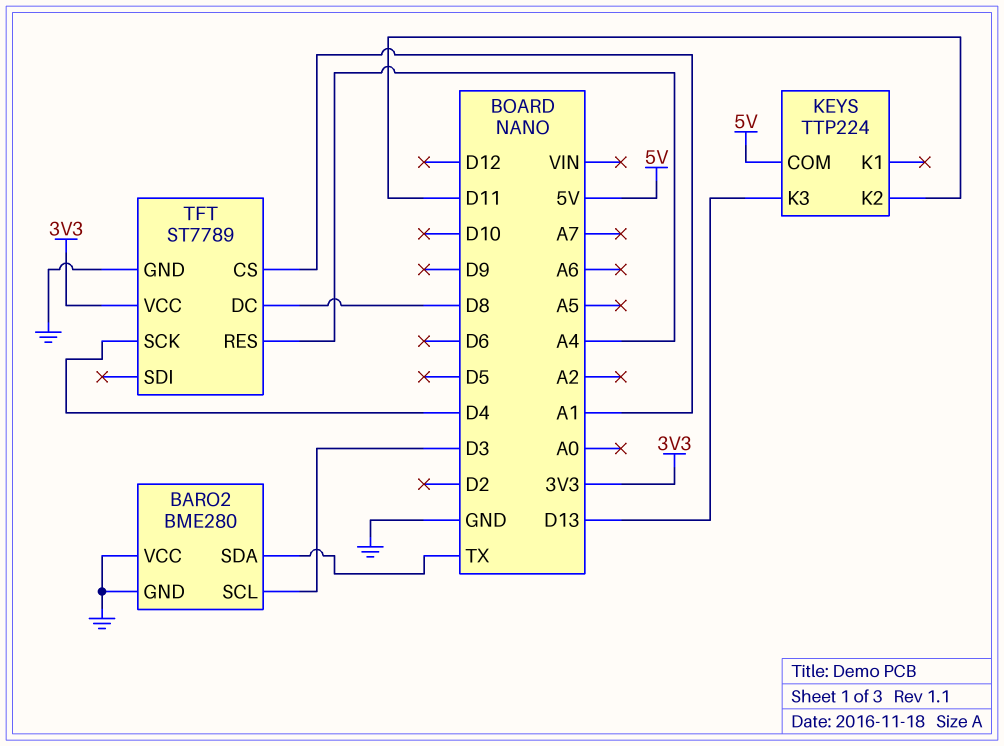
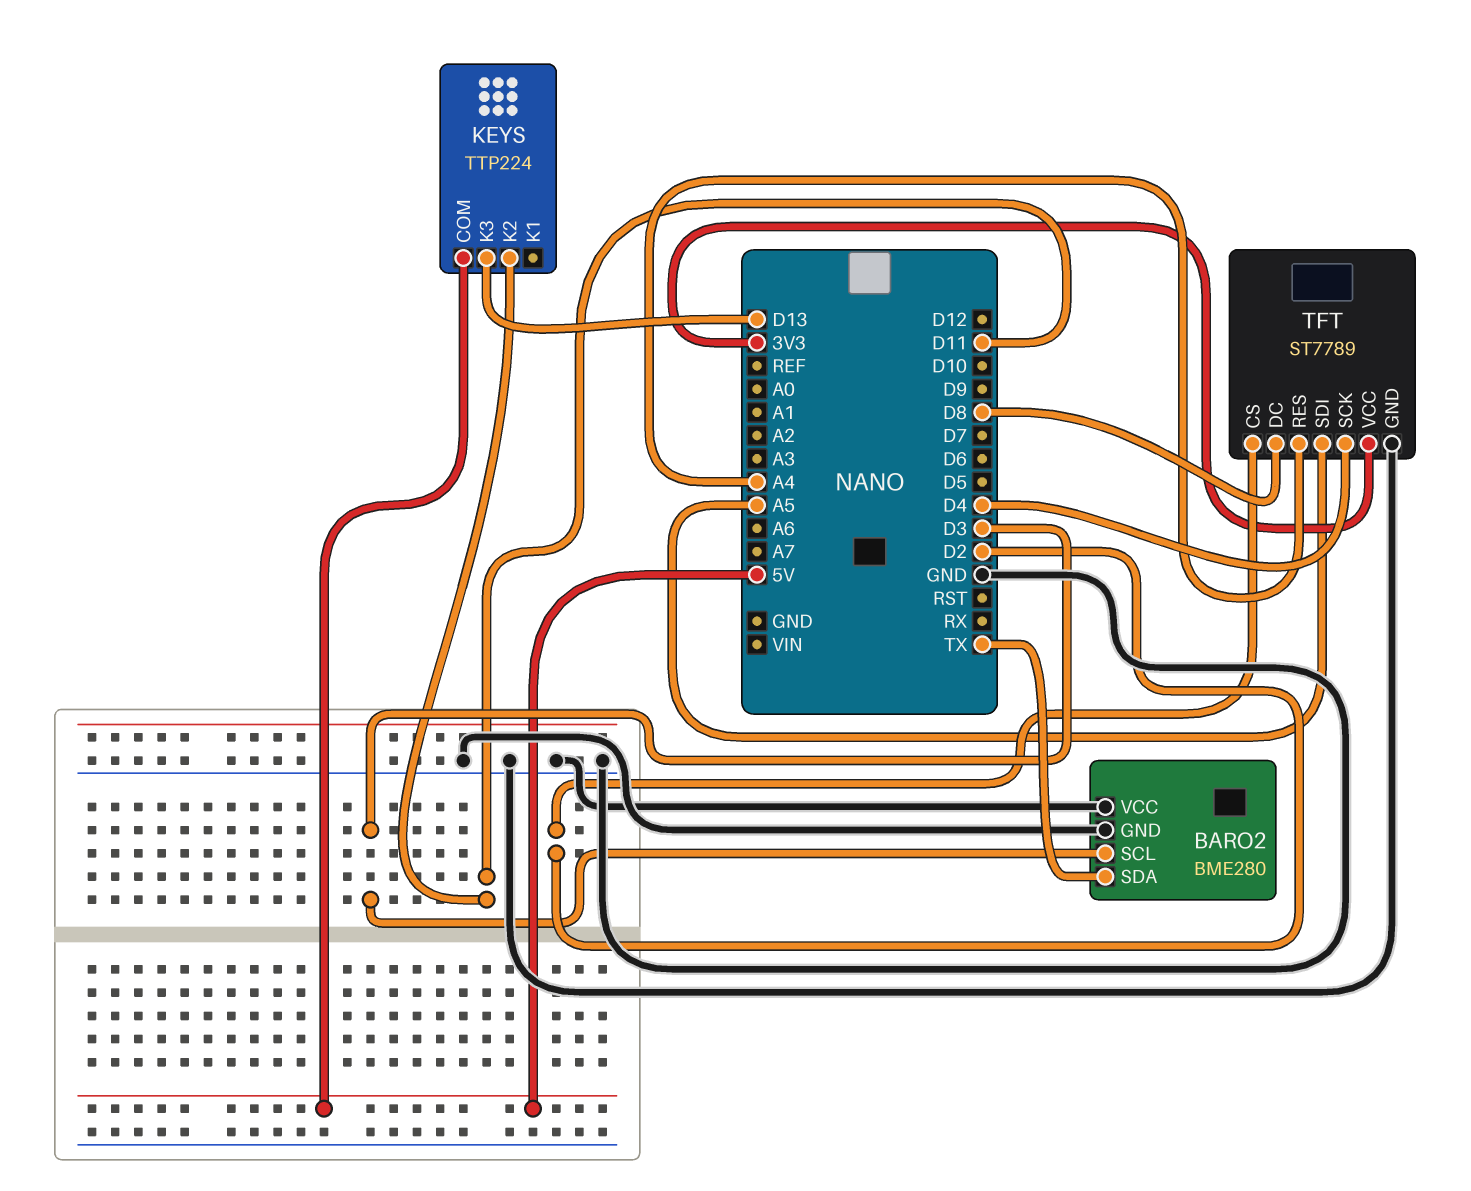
TFT pin CS: A1 -> D2
TFT pin SDI: none -> A5

